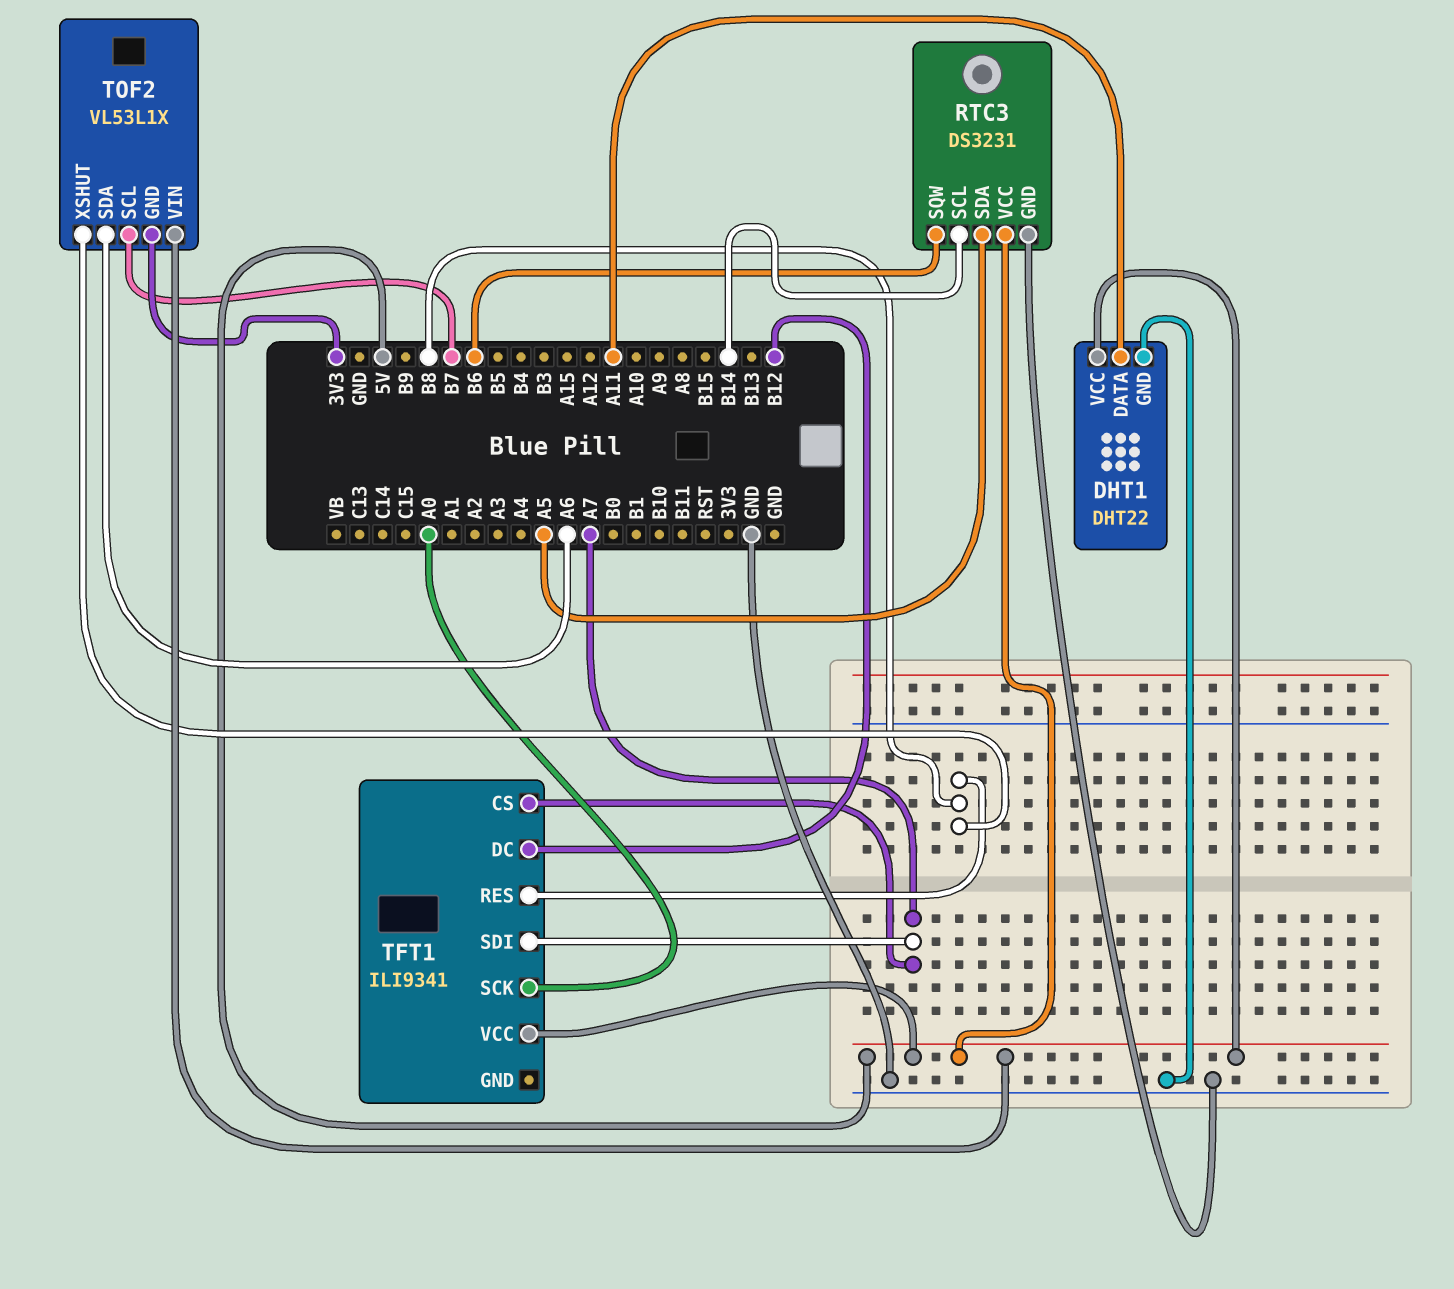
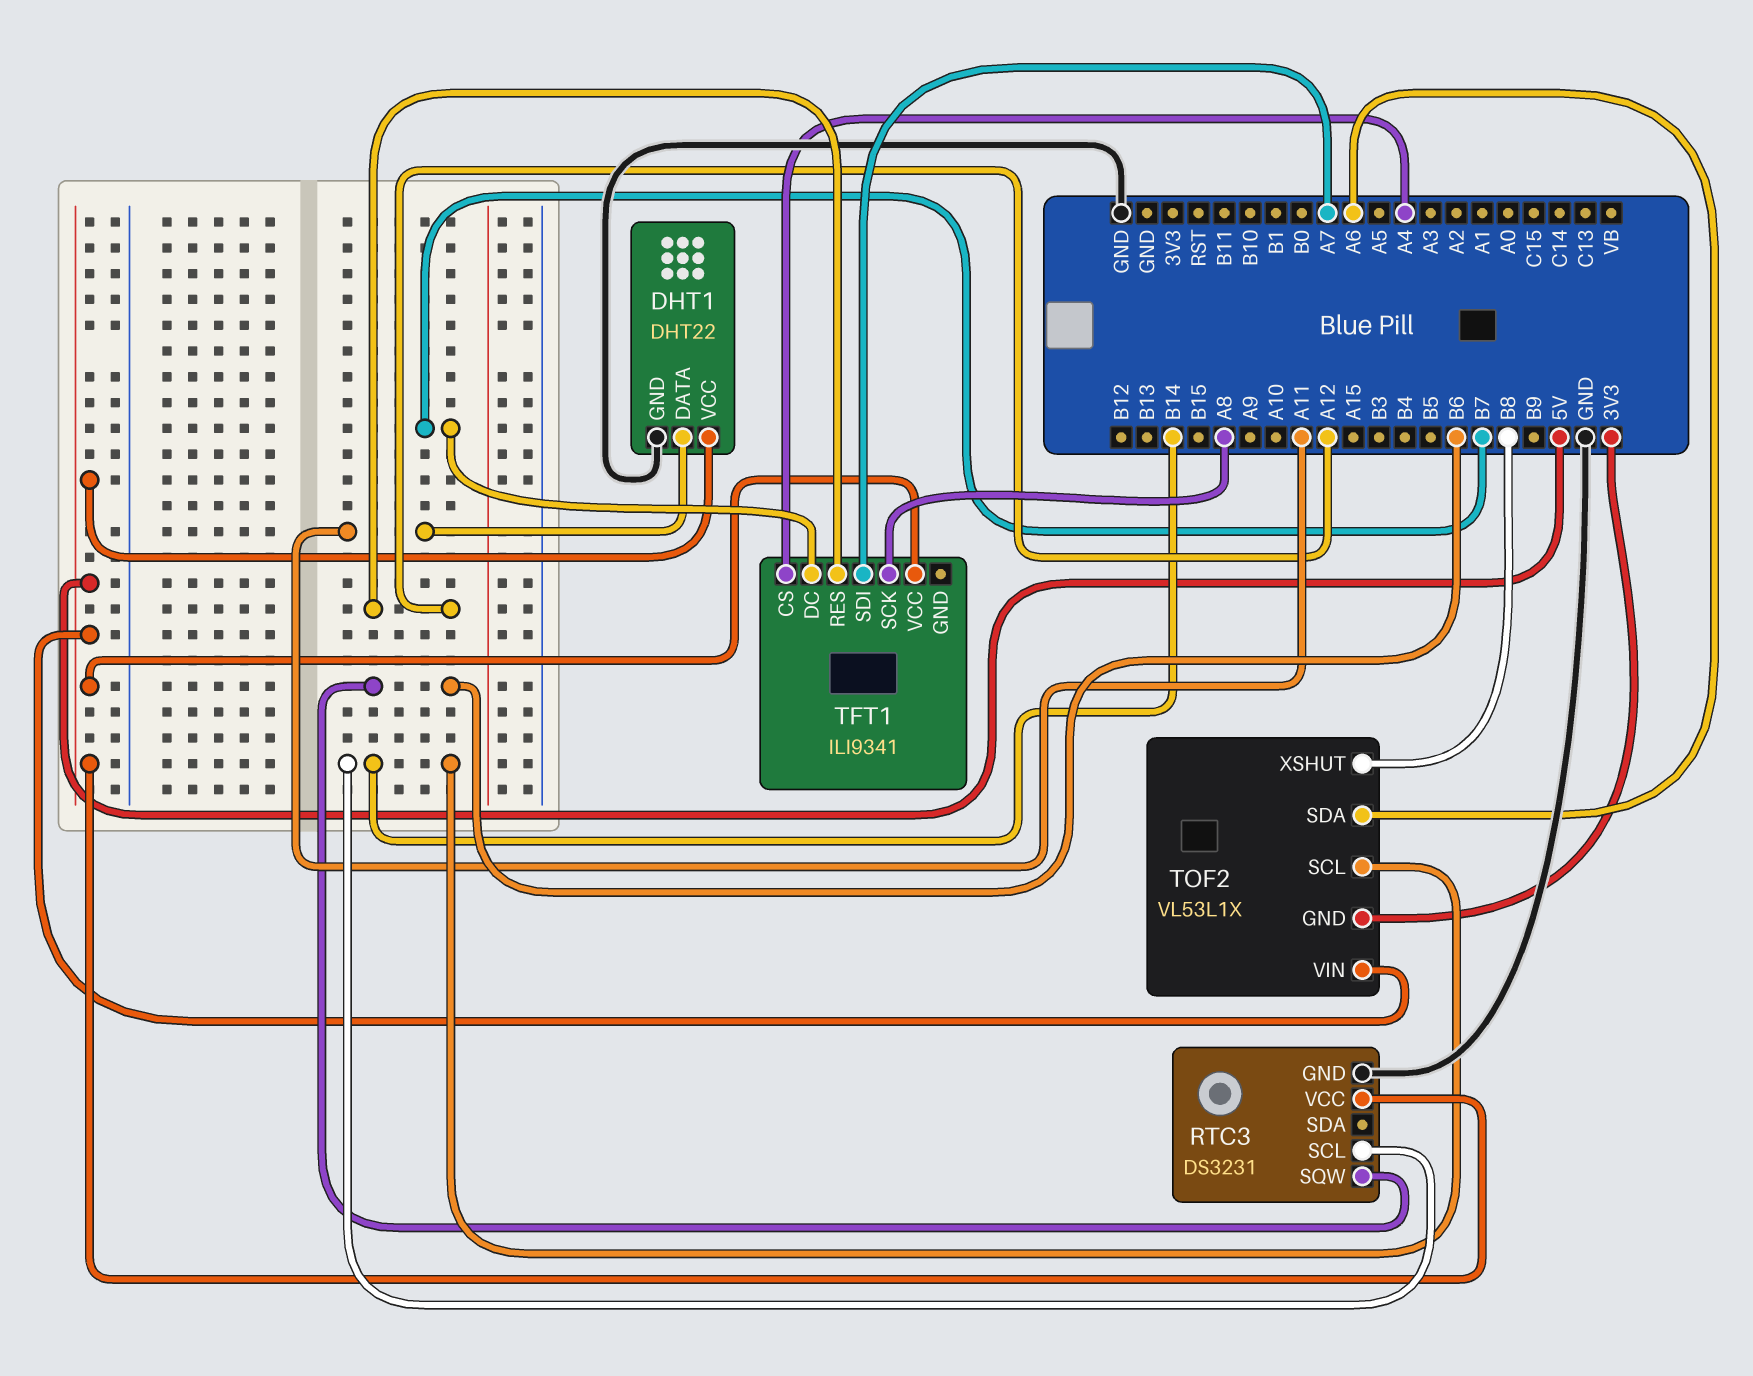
RTC3 pin SDA: A5 -> none
TFT1 pin CS: A7 -> A4
TFT1 pin DC: B12 -> B7
TFT1 pin RES: B8 -> A12
TFT1 pin SCK: A0 -> A8
TOF2 pin SCL: B7 -> B14

